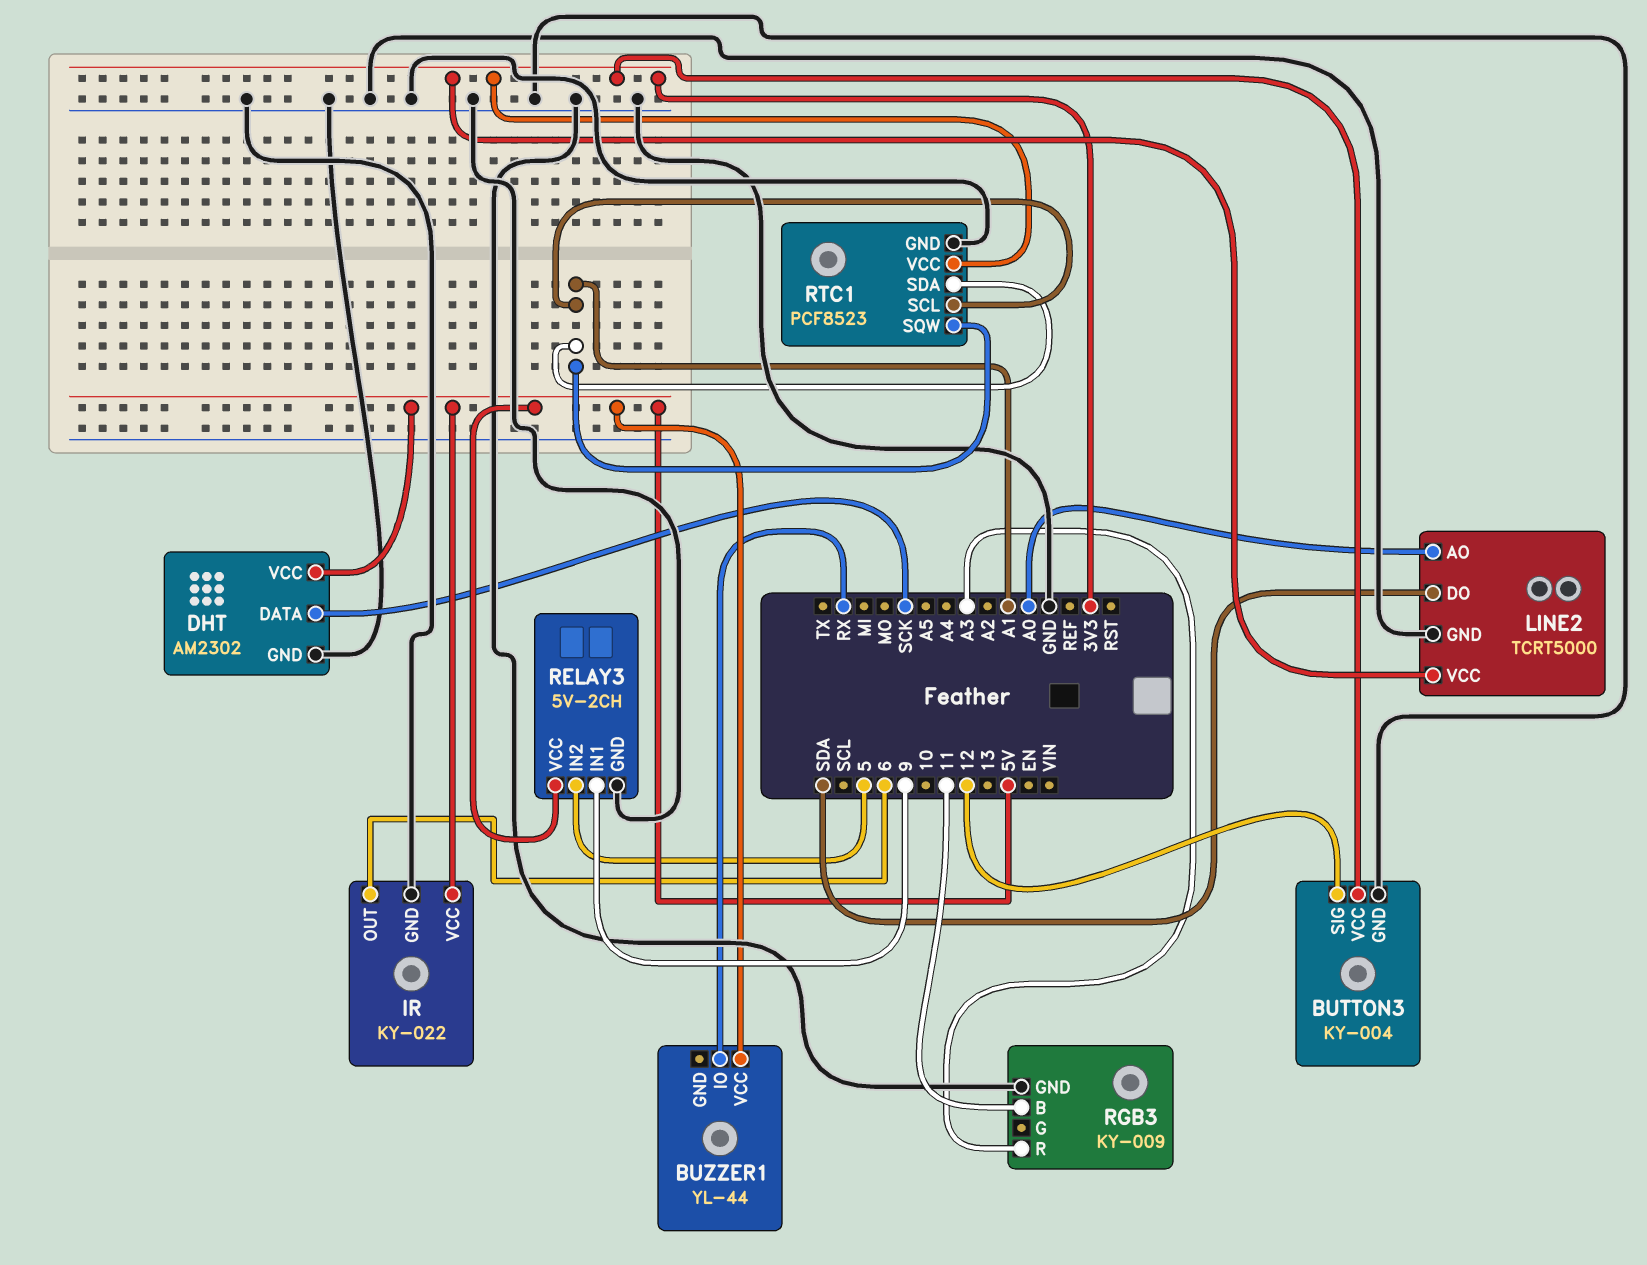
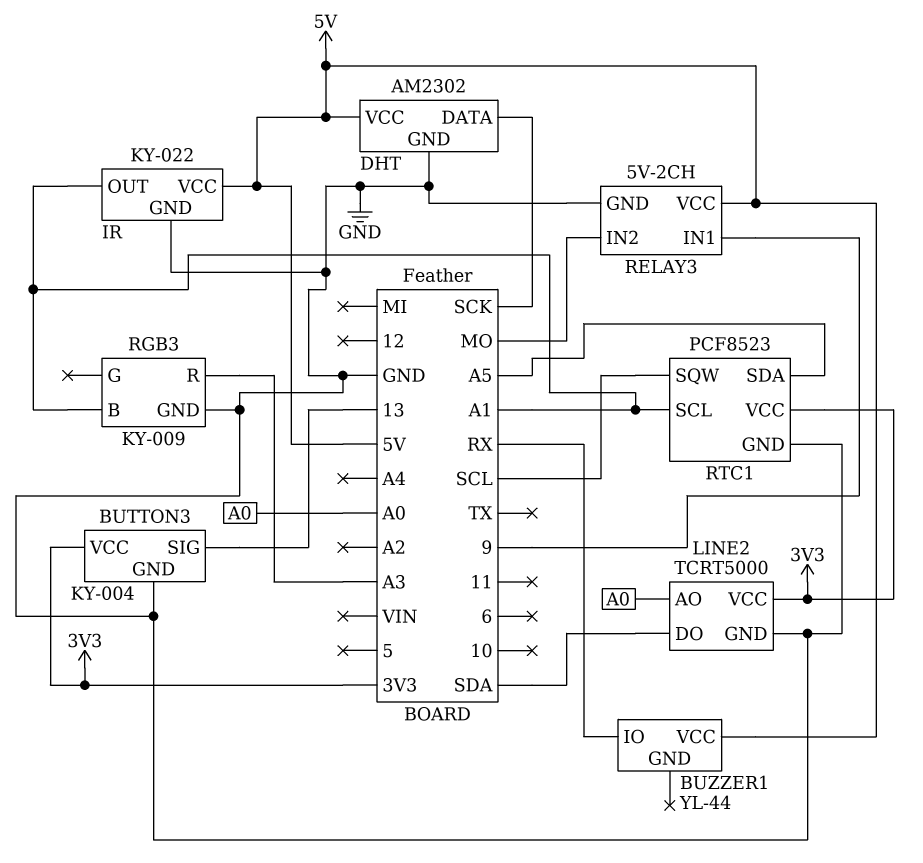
BUTTON3 pin SIG: 12 -> 13
IR pin OUT: 6 -> A1
RELAY3 pin IN2: 5 -> MO
RGB3 pin B: 11 -> A1
RTC1 pin SDA: A1 -> A5
RTC1 pin SQW: A1 -> SCL

